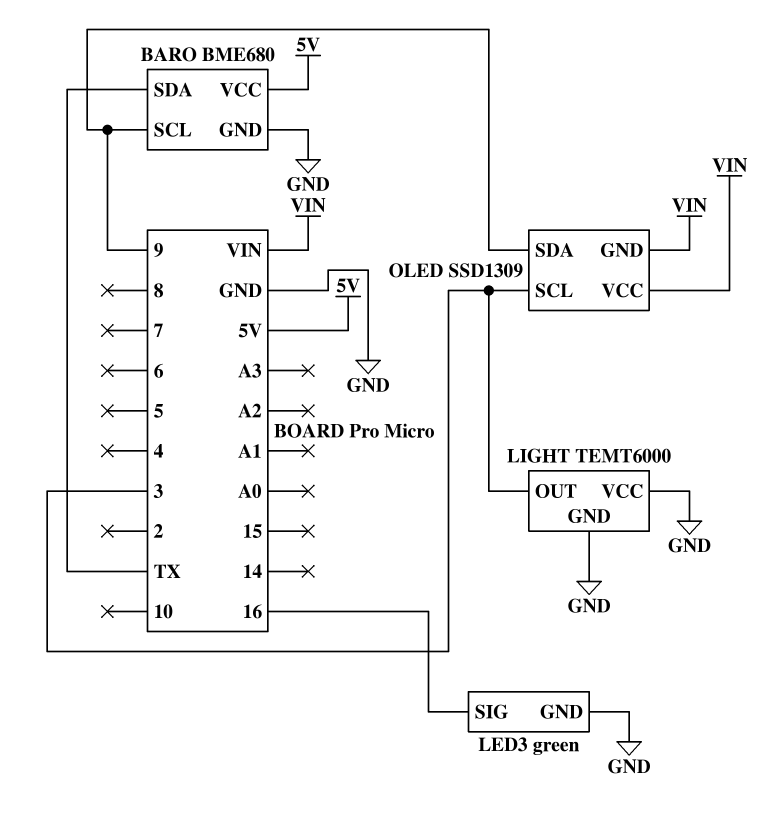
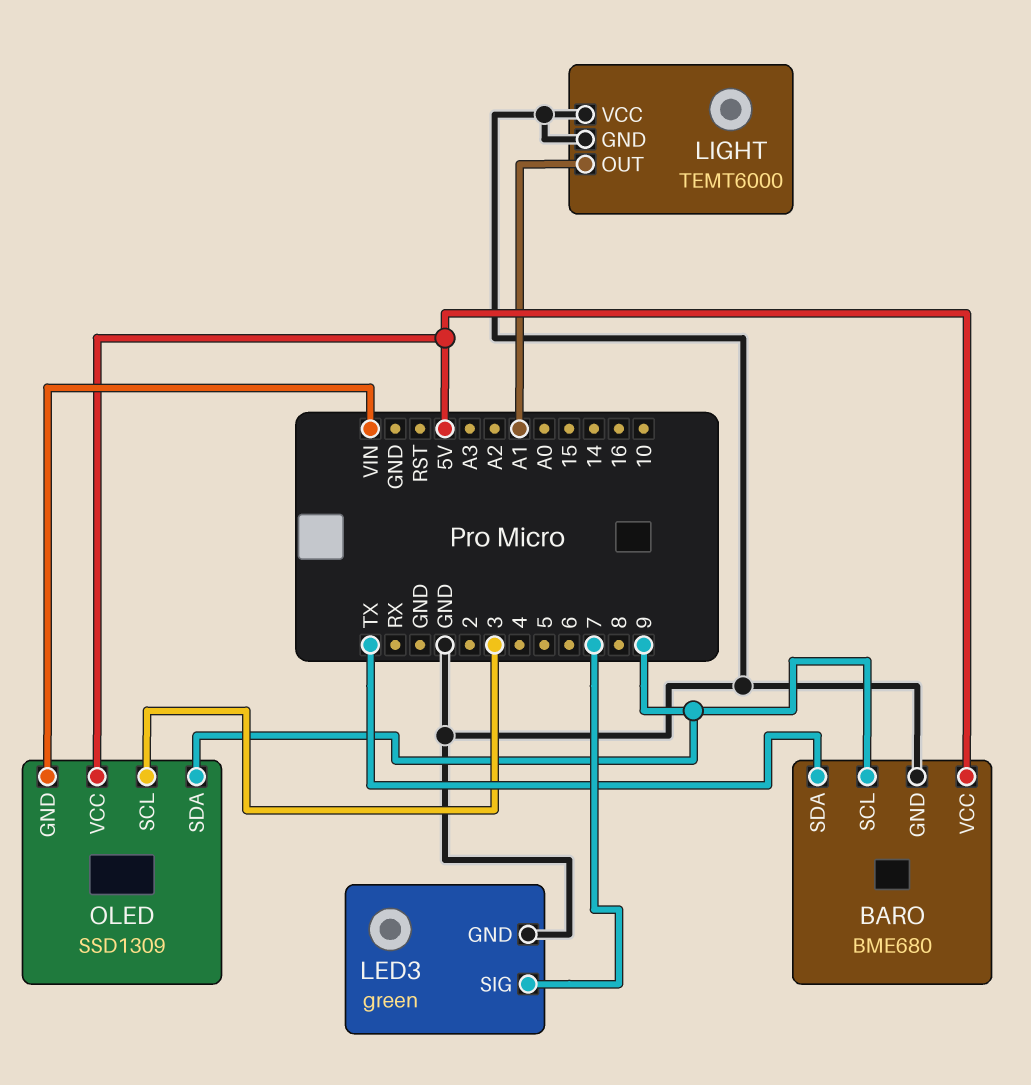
LED3 pin SIG: 16 -> 7
LIGHT pin OUT: 3 -> A1
OLED pin VCC: VIN -> 5V

